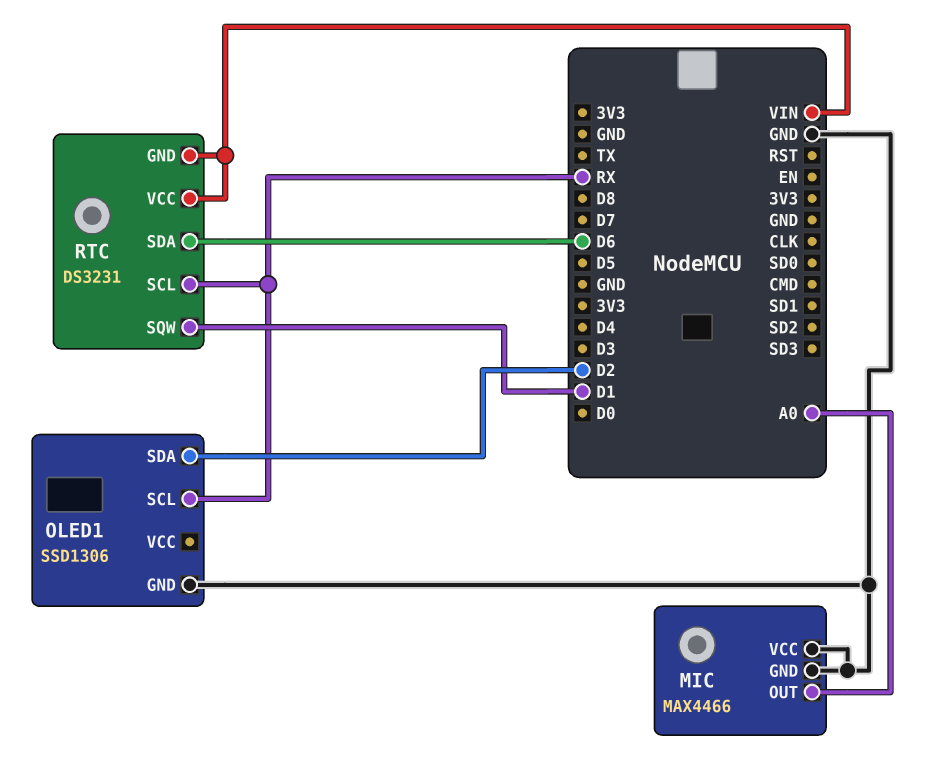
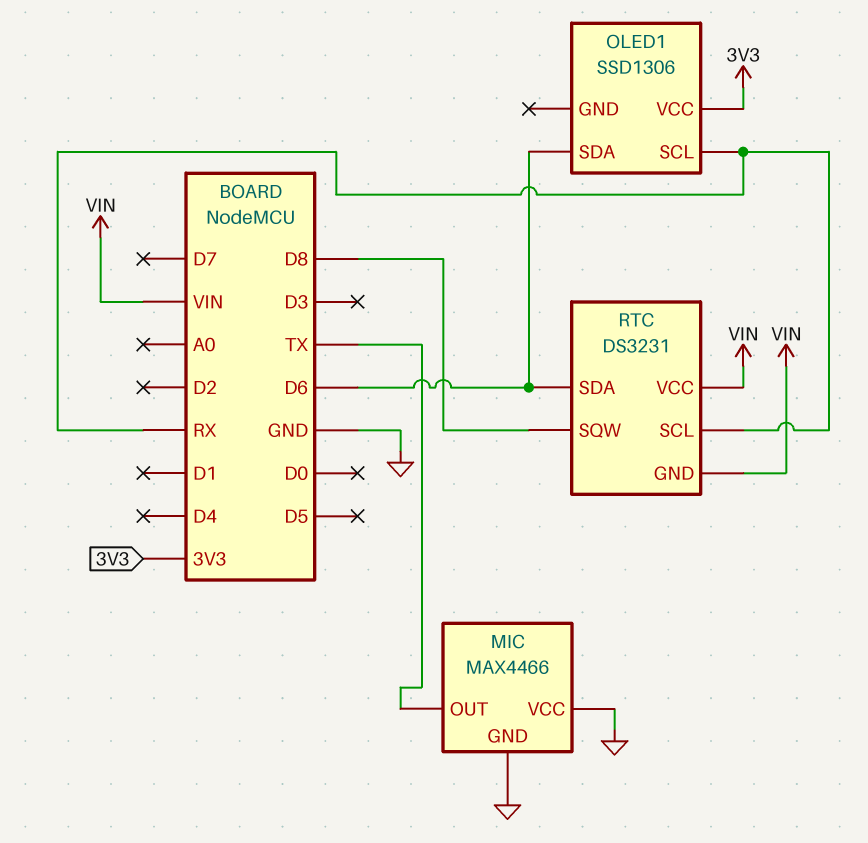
MIC pin OUT: A0 -> TX
OLED1 pin GND: GND -> none
OLED1 pin SDA: D2 -> D6
OLED1 pin VCC: none -> 3V3
RTC pin SQW: D1 -> D8

